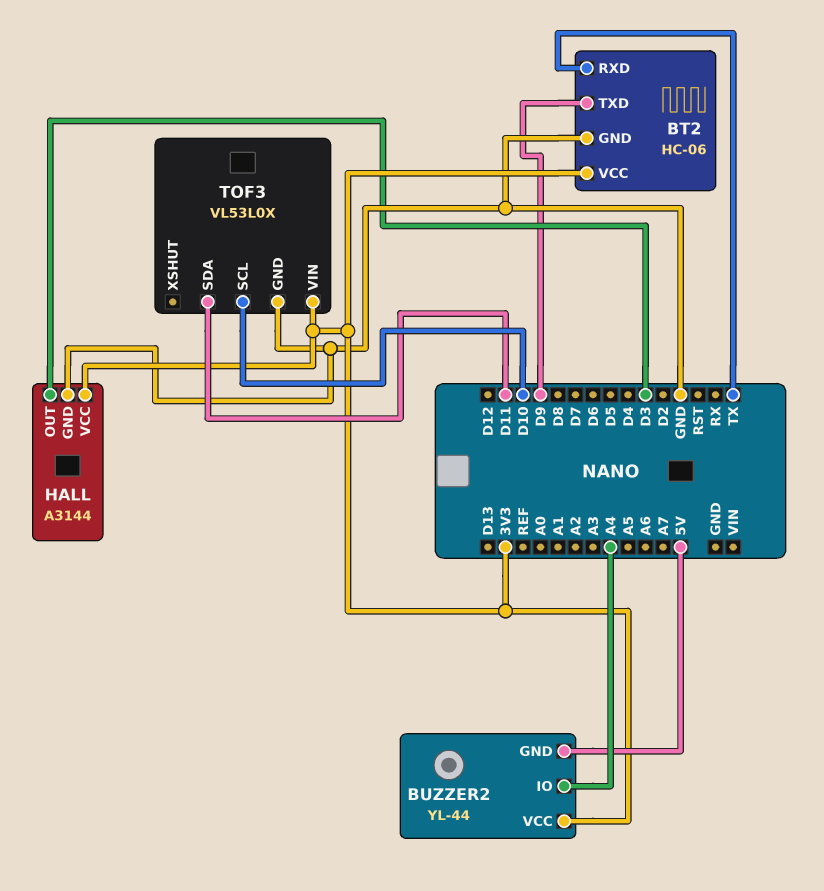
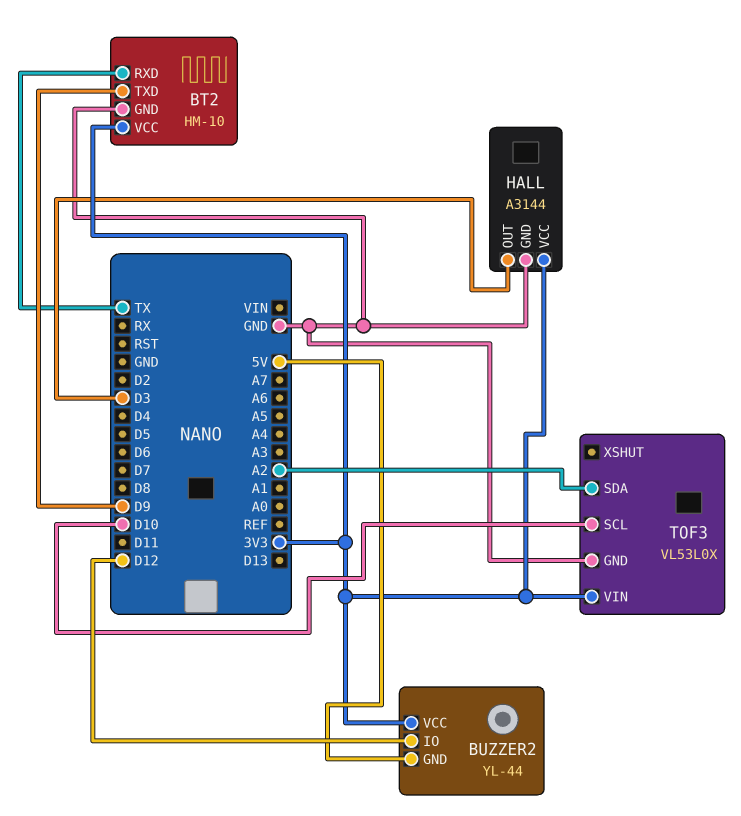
BT2: HC-06 -> HM-10
BUZZER2 pin IO: A4 -> D12
TOF3 pin SDA: D11 -> A2

